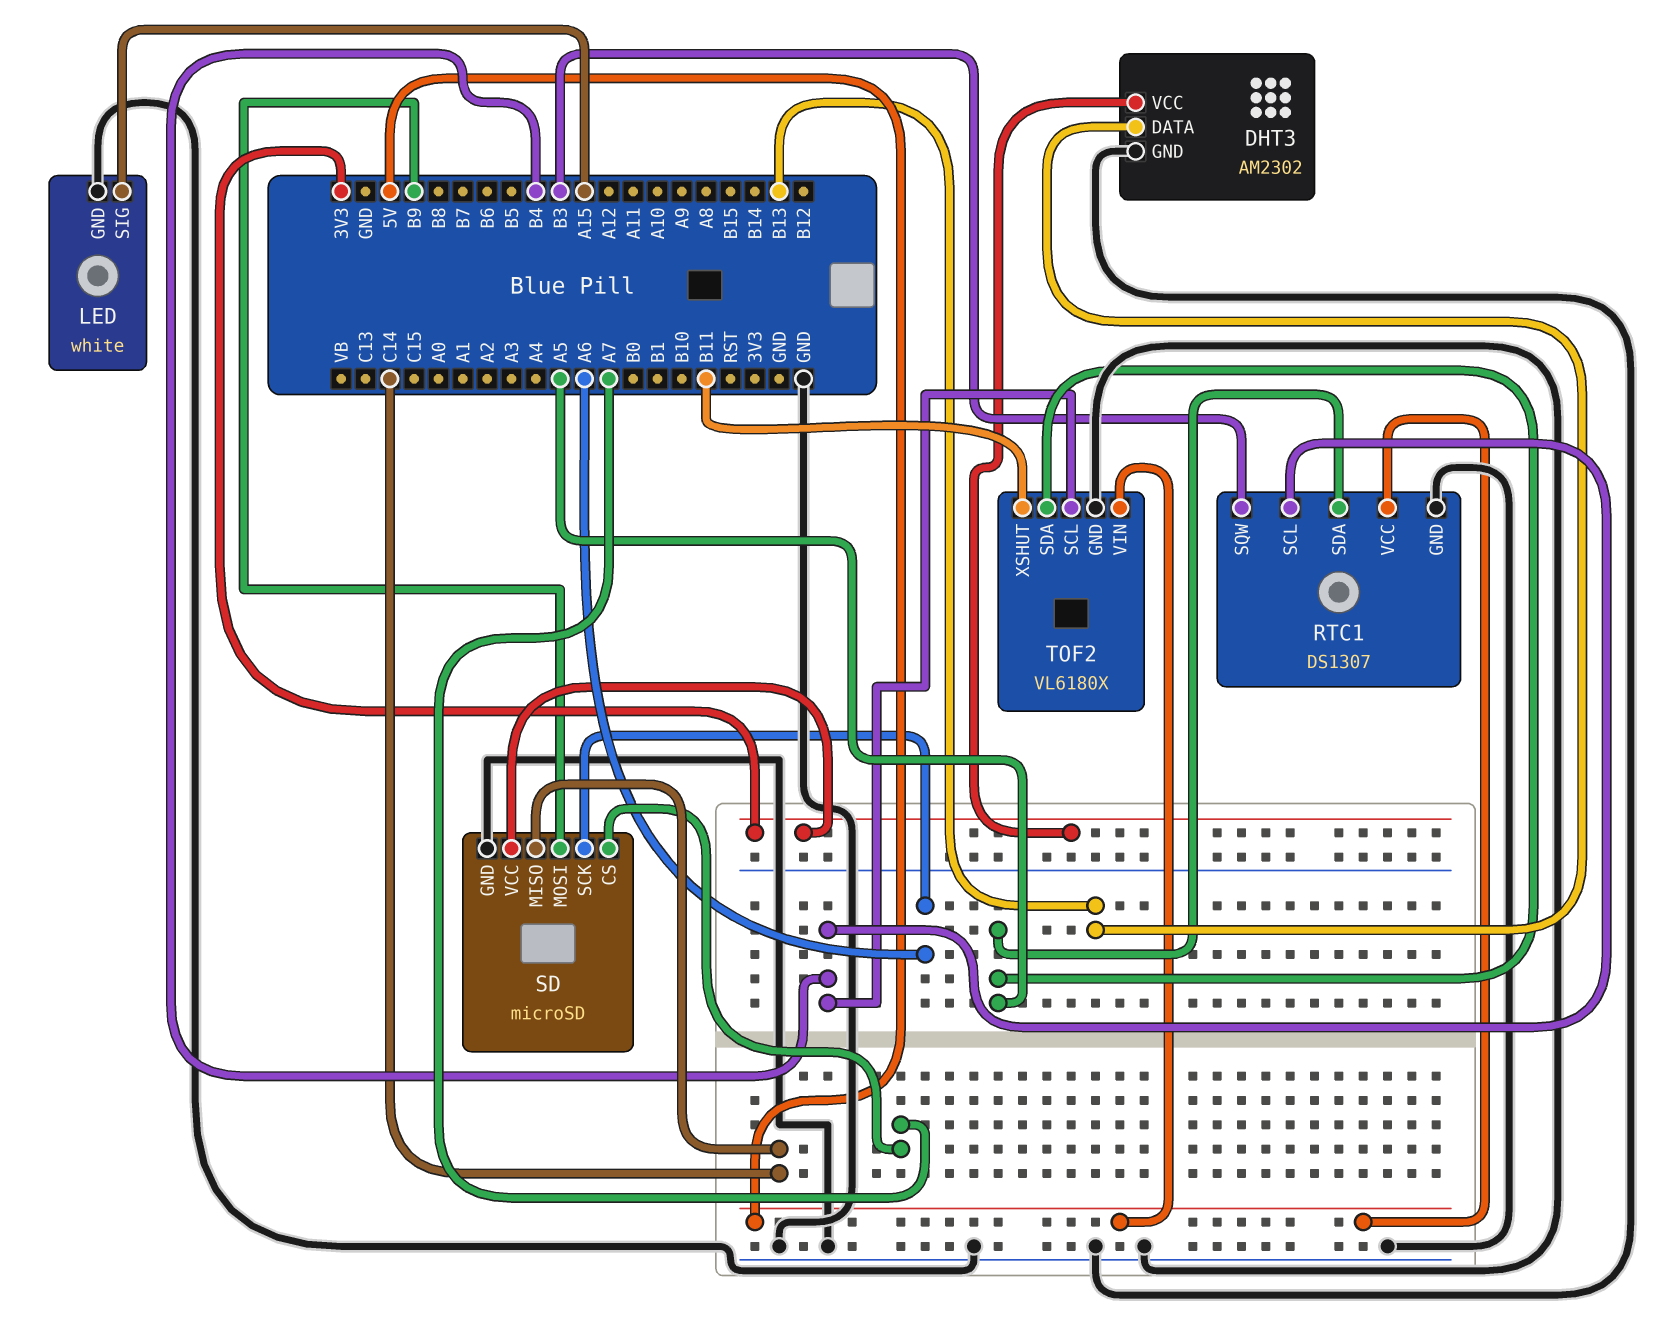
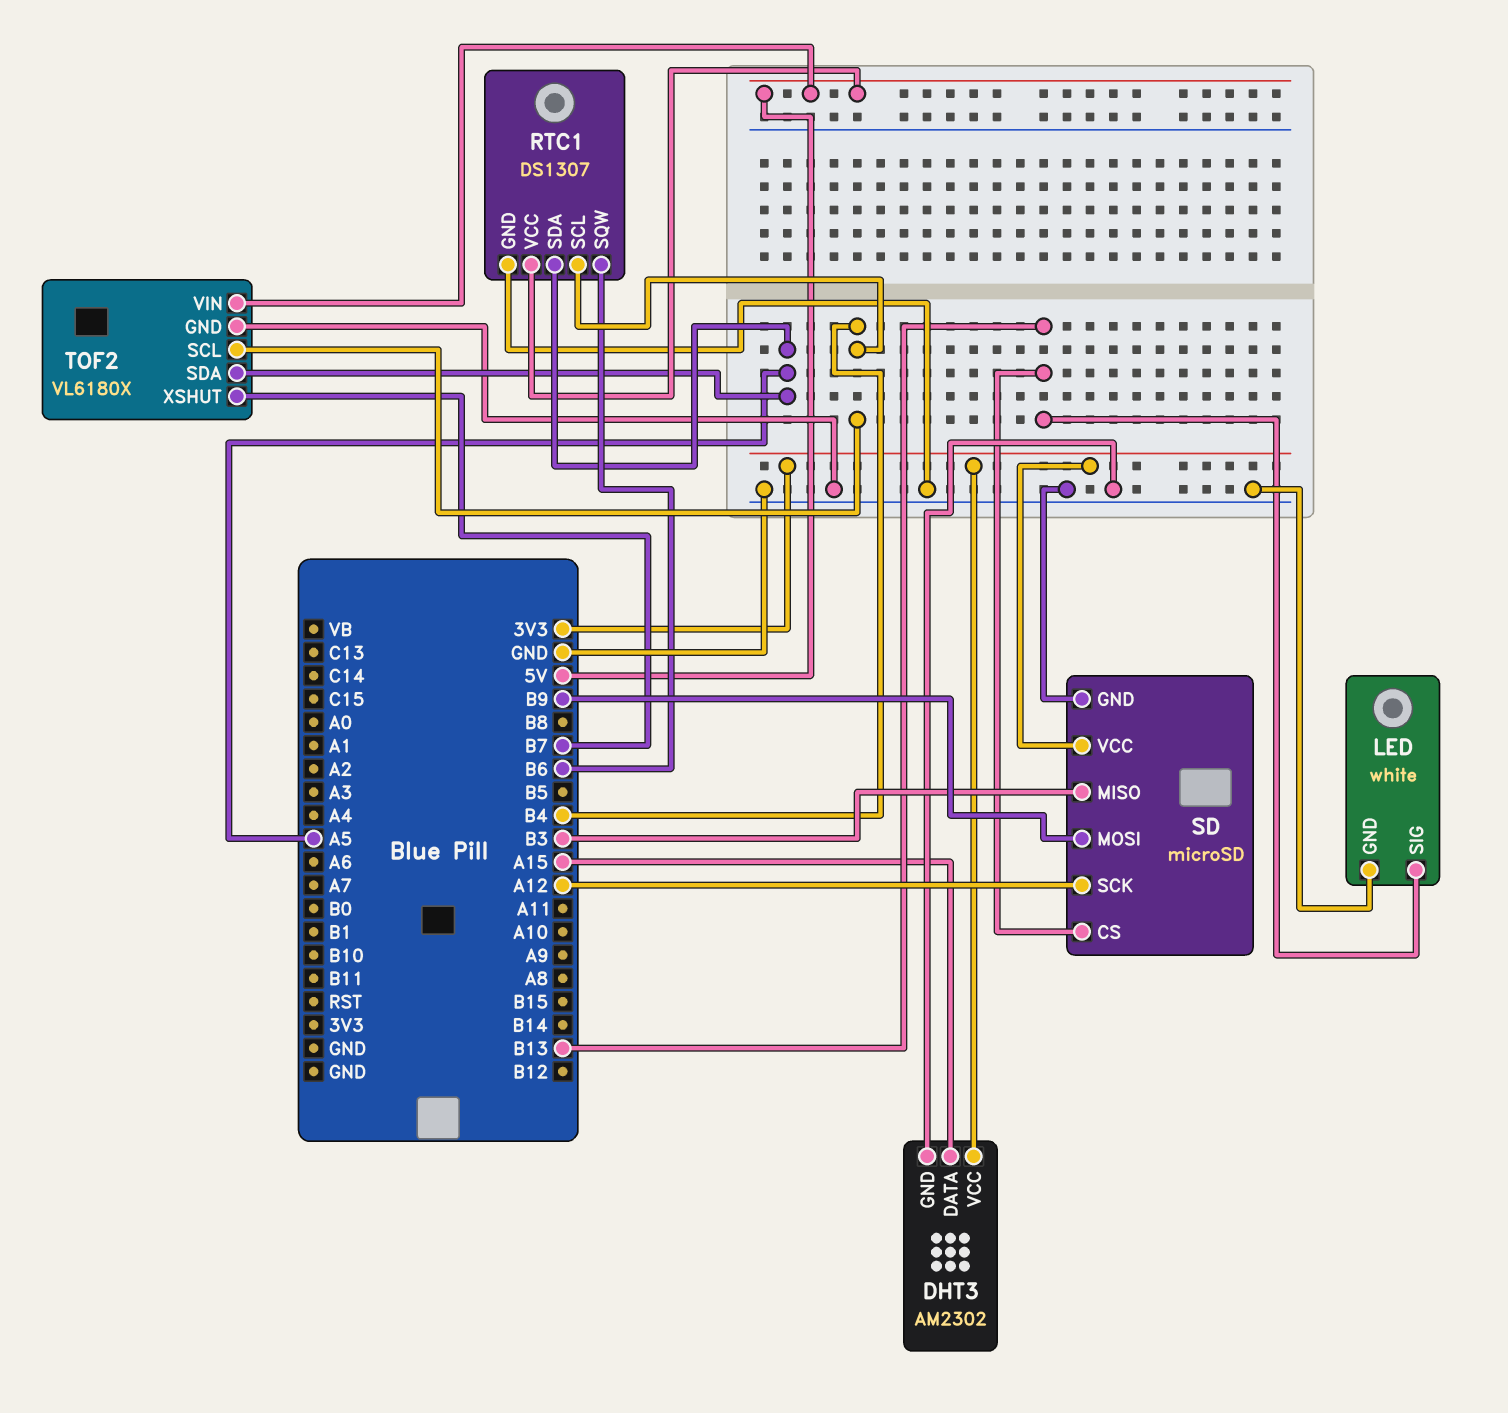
DHT3 pin DATA: B13 -> A15
LED pin SIG: A15 -> B13
RTC1 pin SQW: B3 -> B6
SD pin CS: A7 -> B13
SD pin MISO: C14 -> B3
SD pin SCK: A6 -> A12
TOF2 pin XSHUT: B11 -> B7

